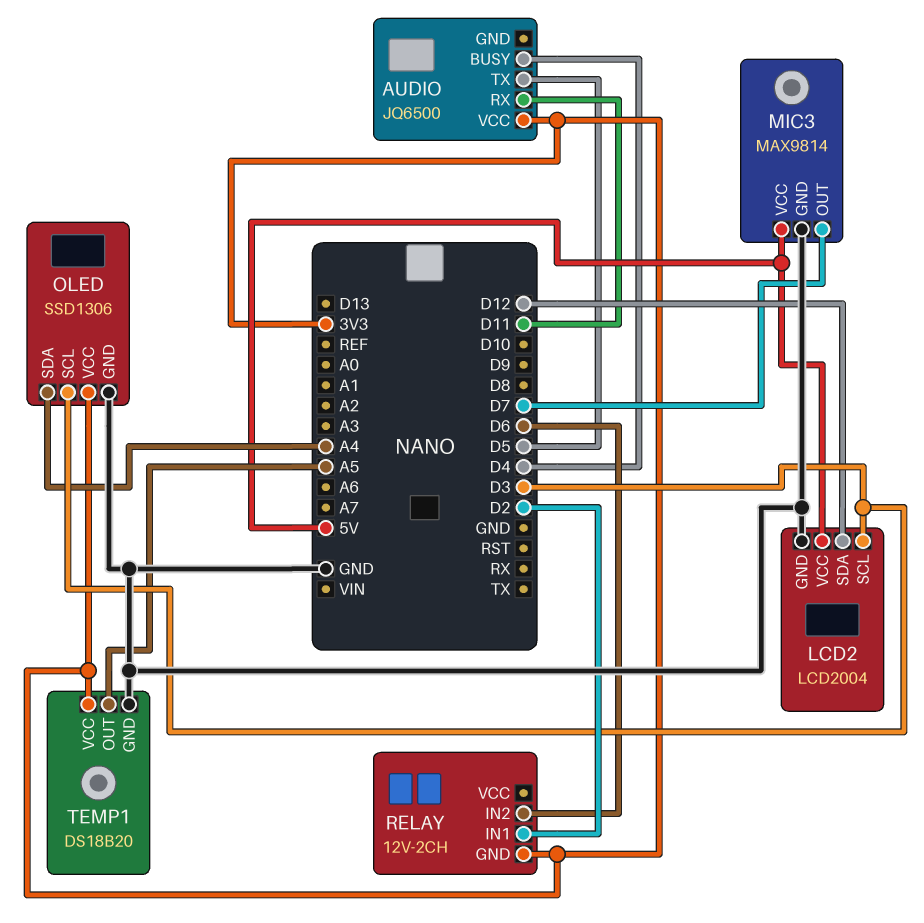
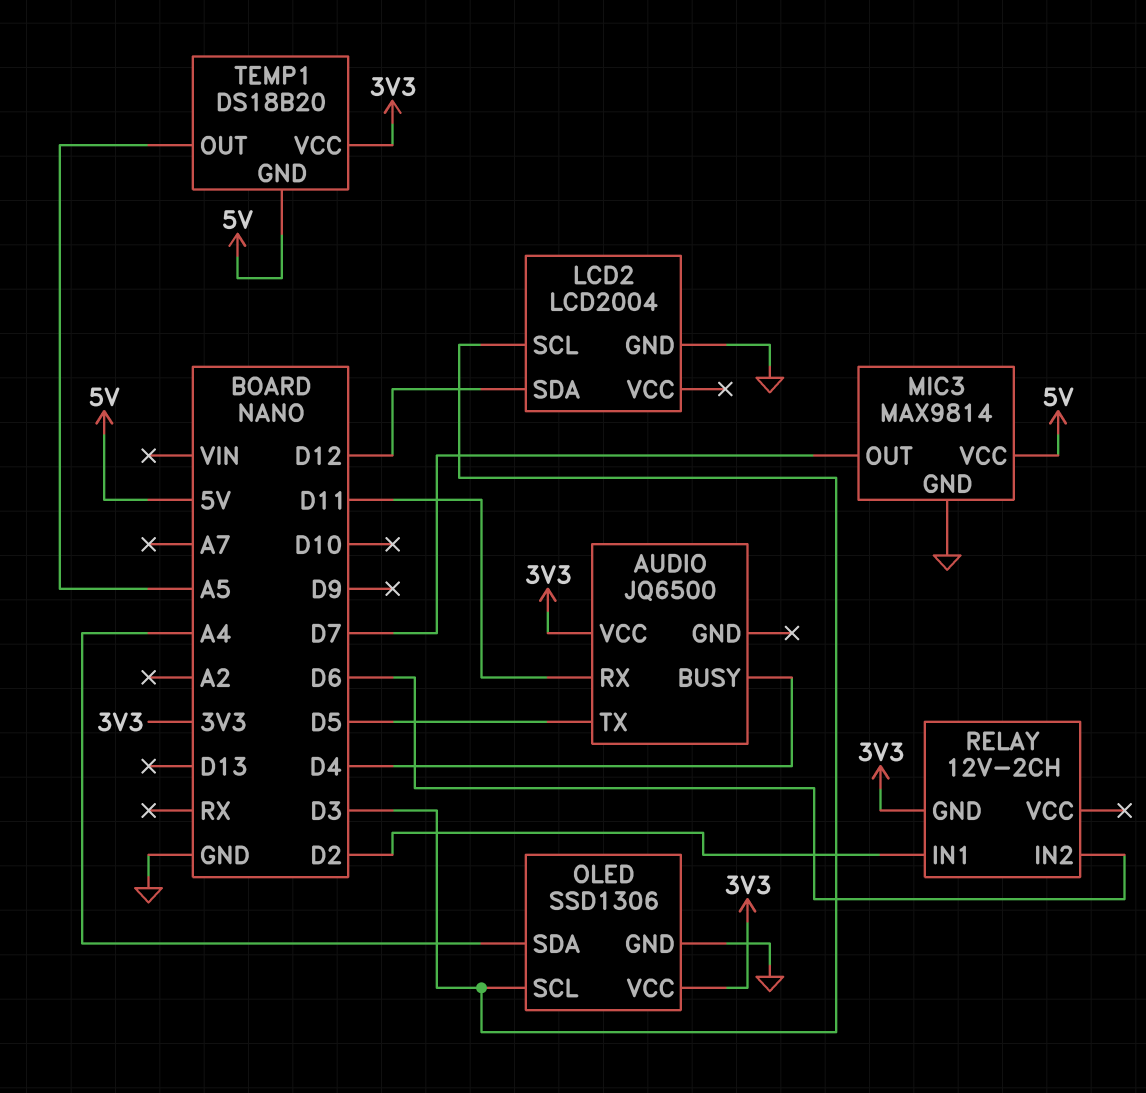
LCD2 pin VCC: 5V -> none
TEMP1 pin GND: GND -> 5V

